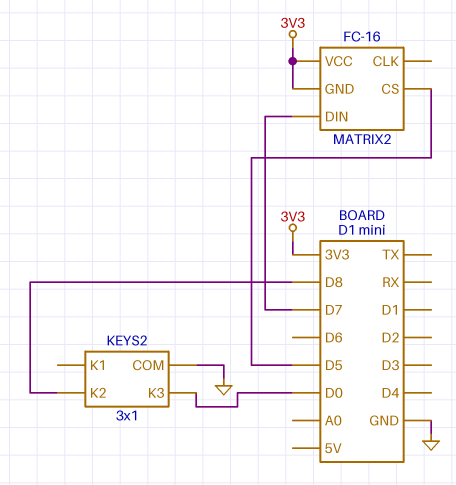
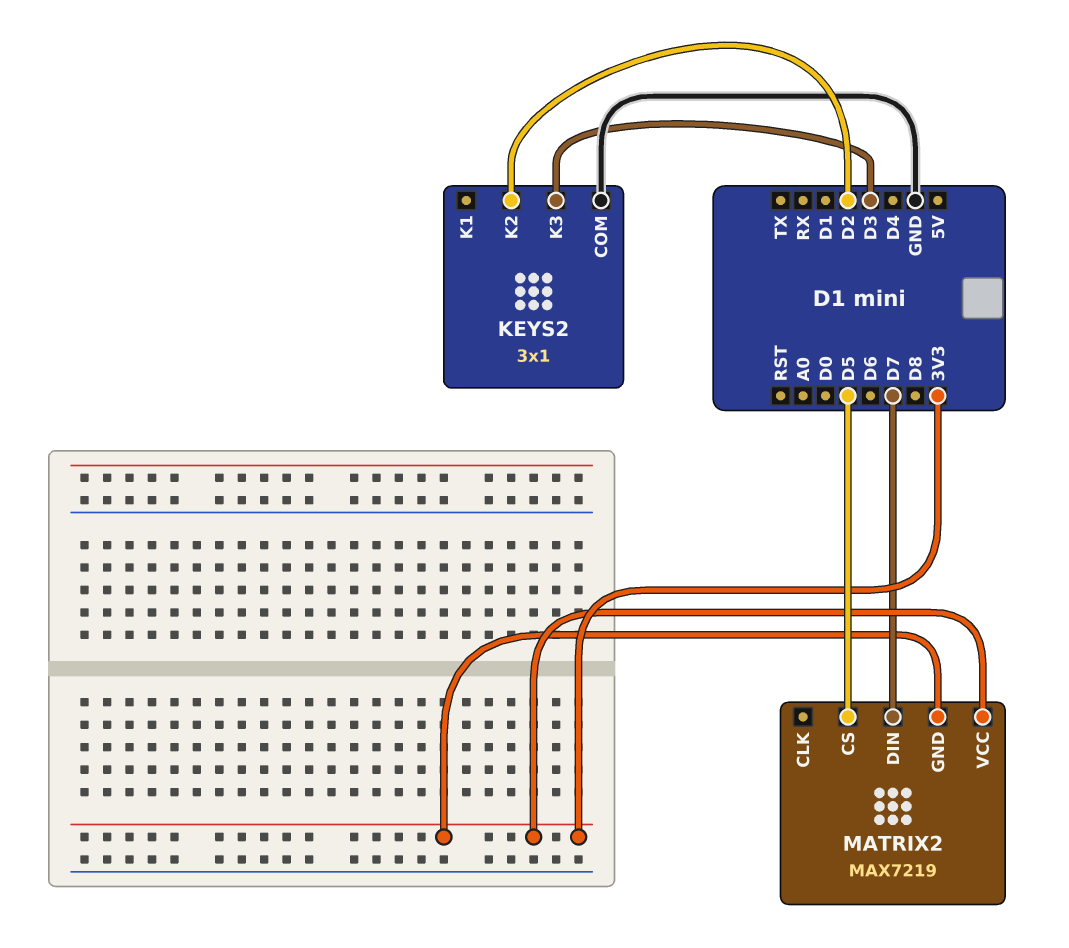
KEYS2 pin K2: D8 -> D2
KEYS2 pin K3: D0 -> D3
MATRIX2: FC-16 -> MAX7219

